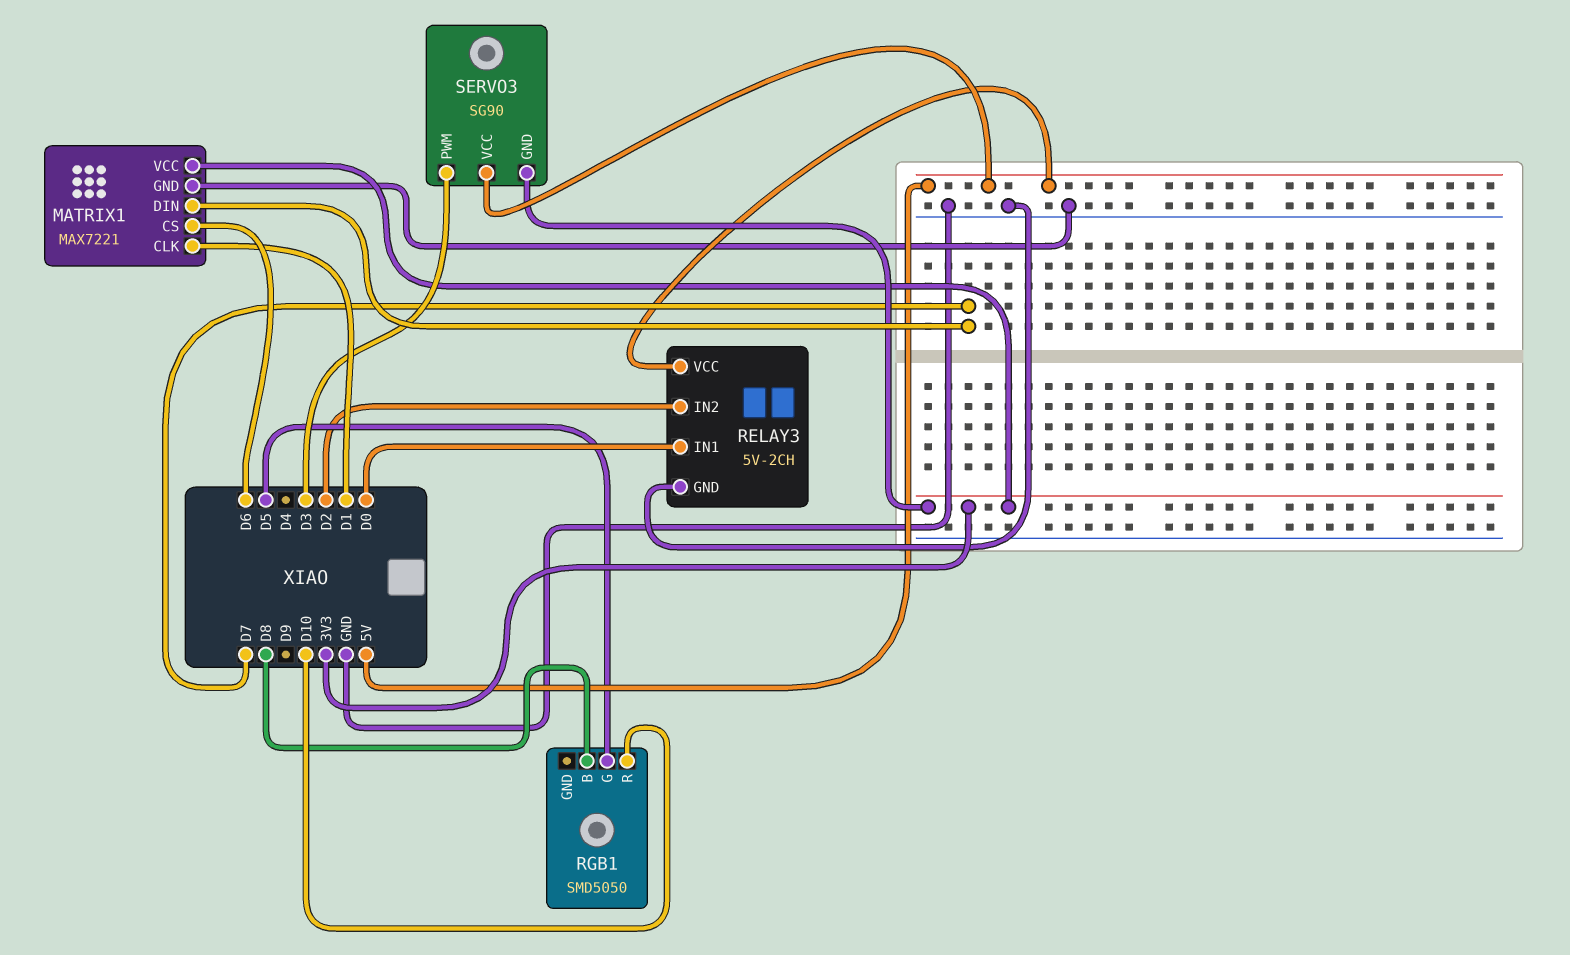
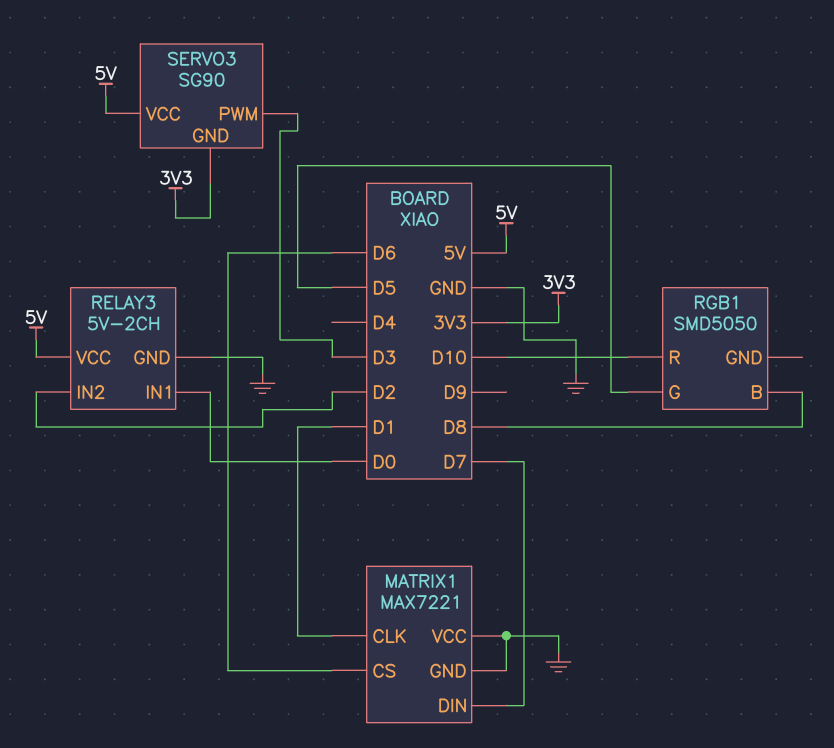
MATRIX1 pin VCC: 3V3 -> GND

